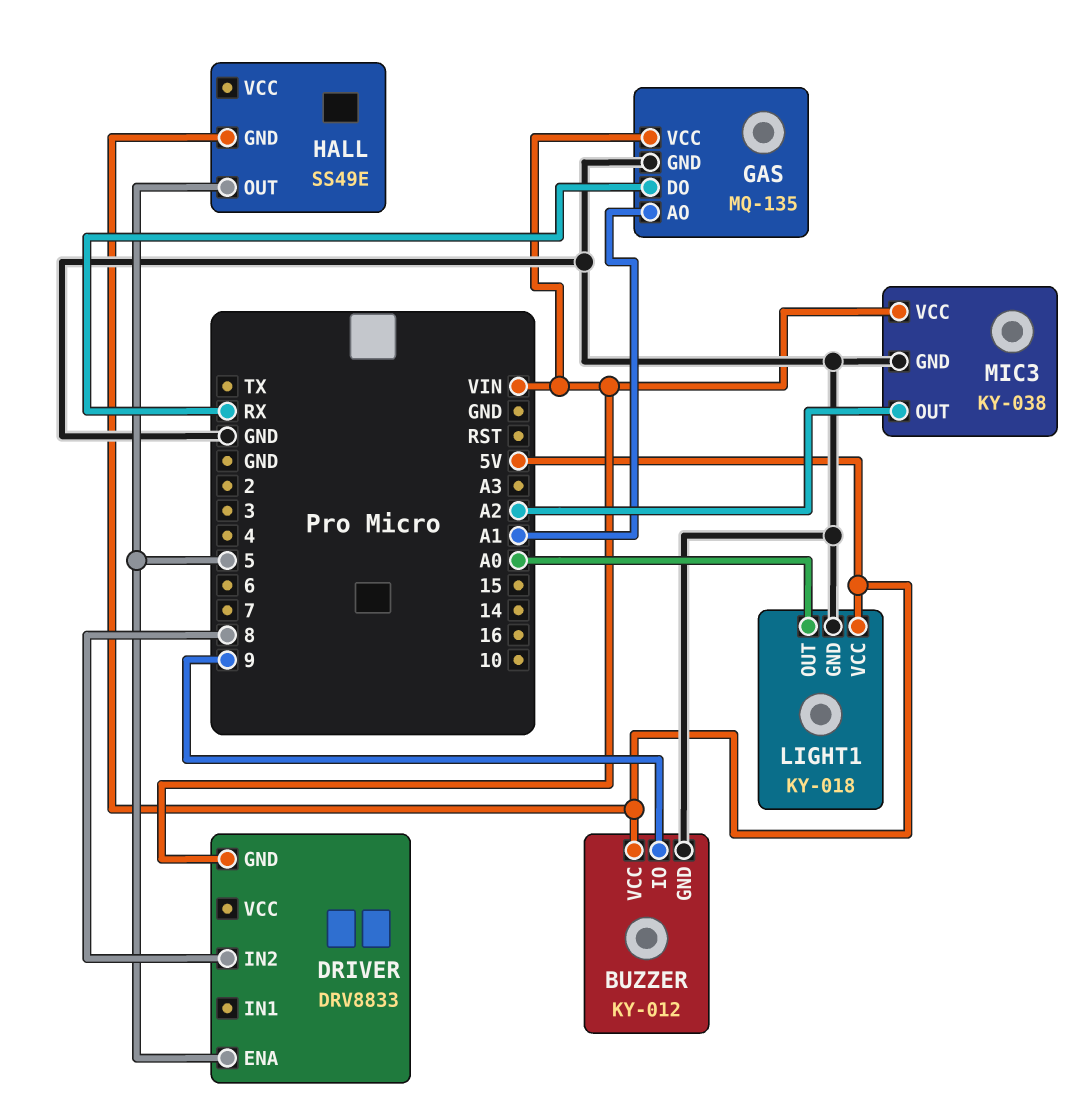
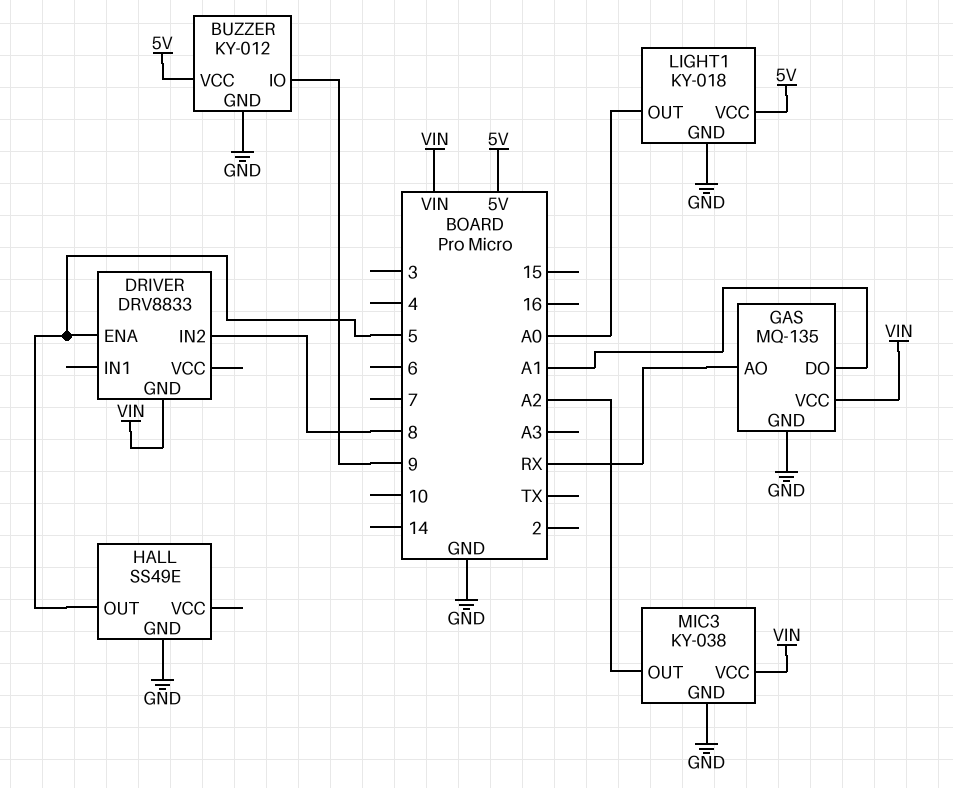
GAS pin AO: A1 -> RX
GAS pin DO: RX -> A1
HALL pin GND: 5V -> GND

